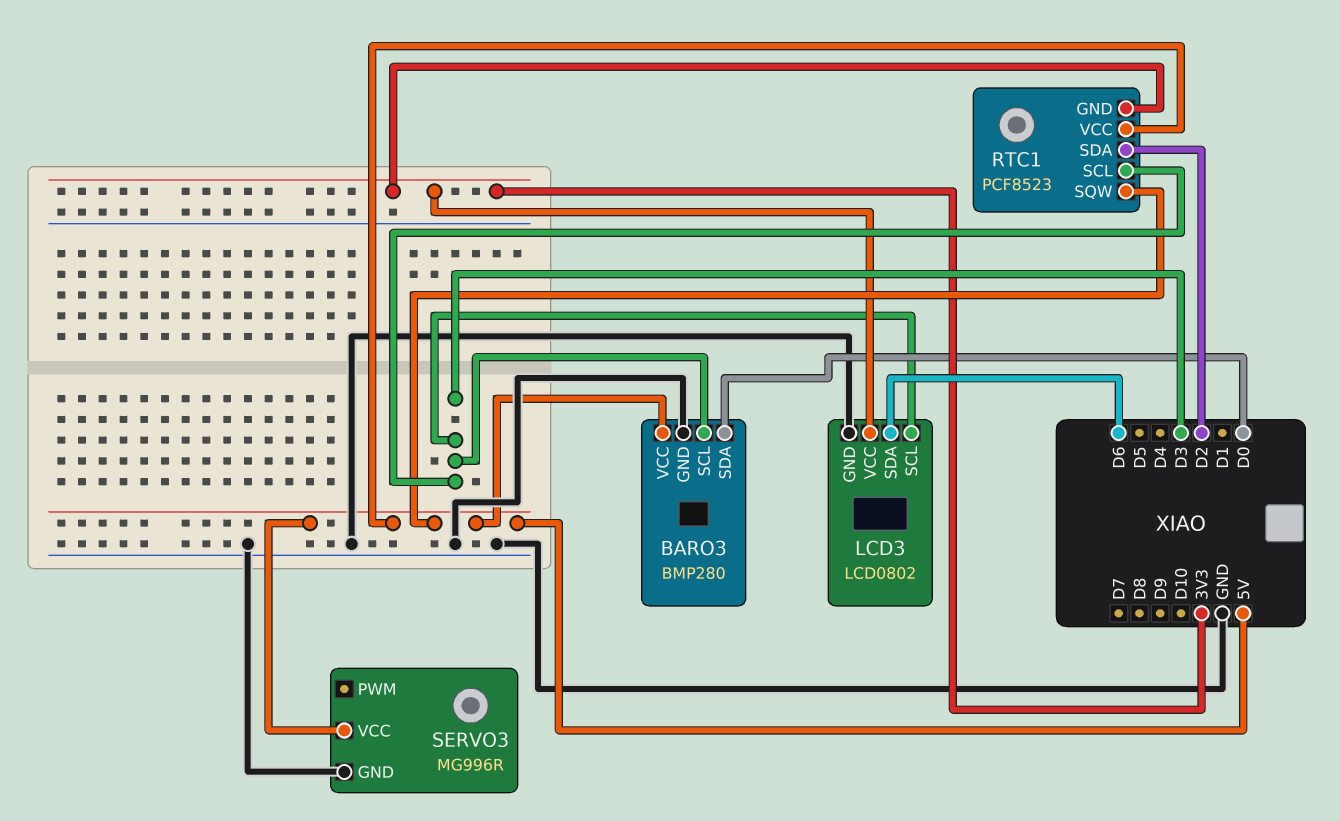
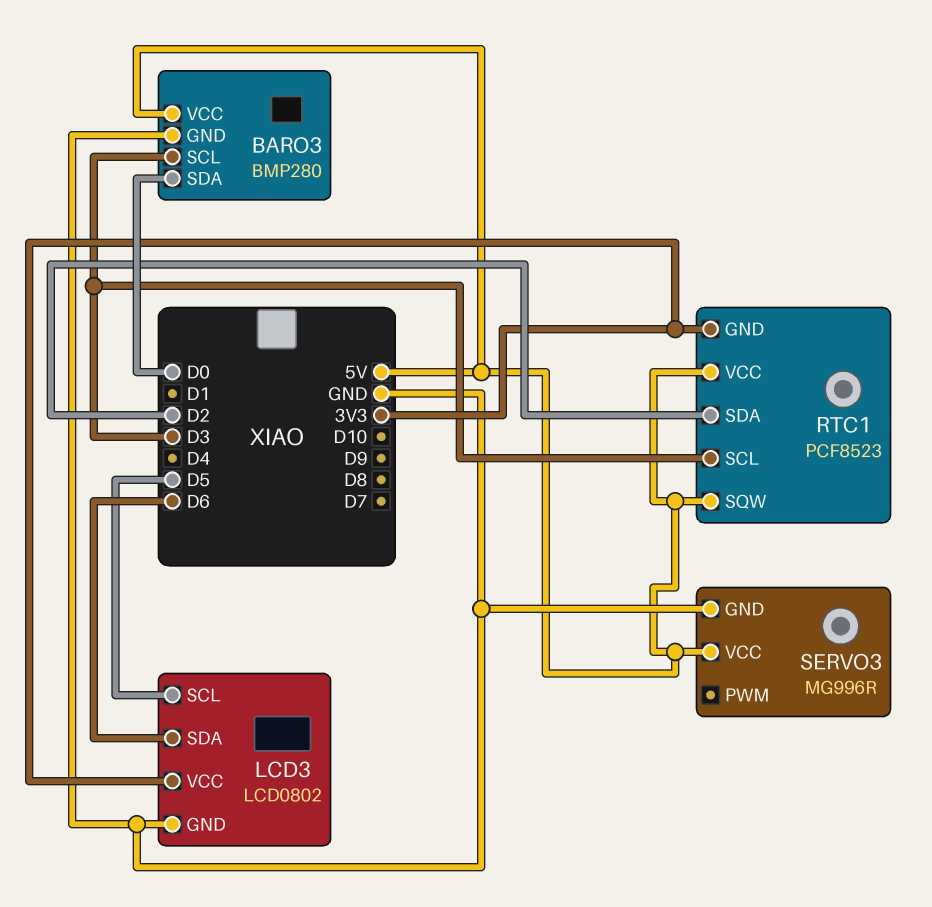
LCD3 pin SCL: D3 -> D5

